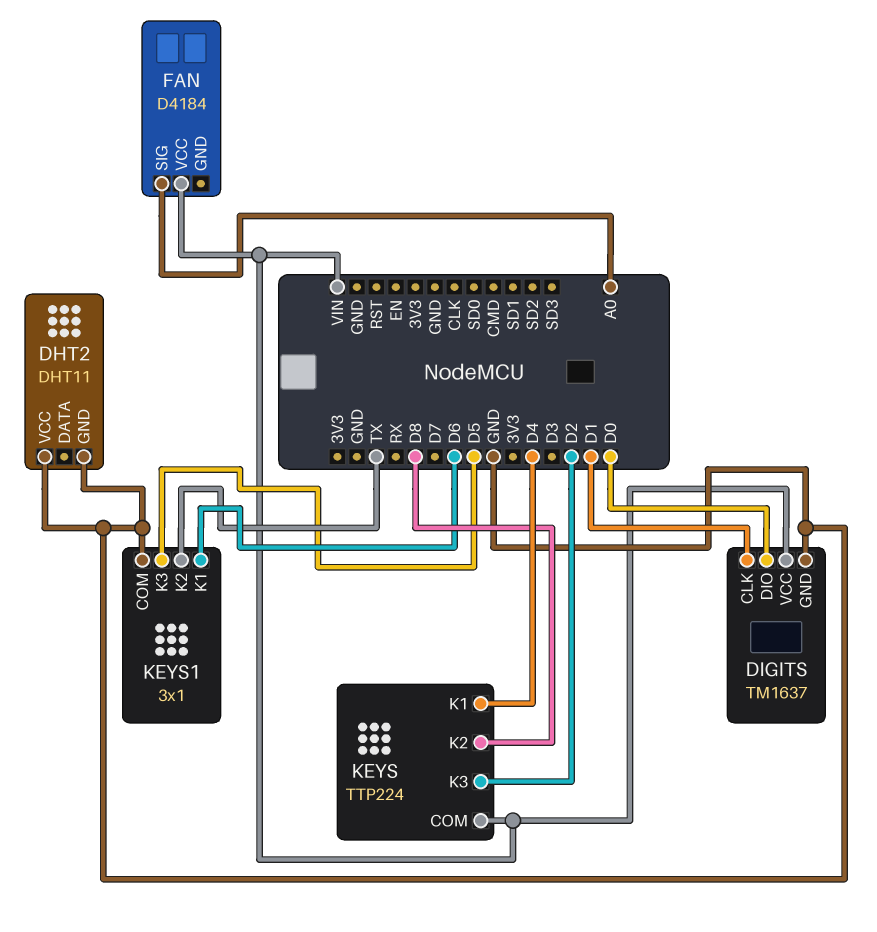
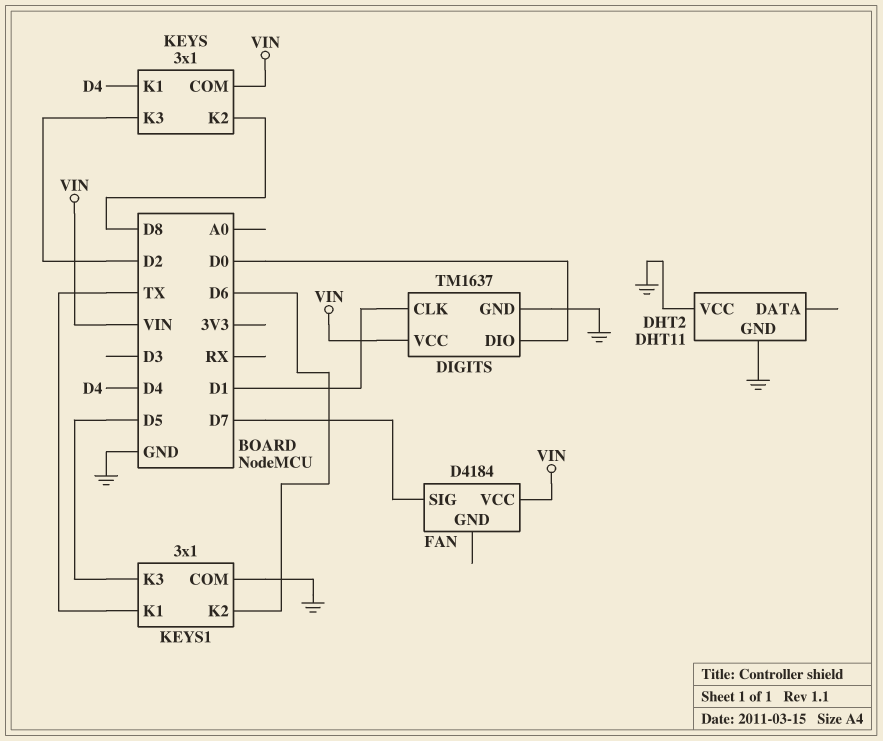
FAN pin SIG: A0 -> D7
KEYS: TTP224 -> 3x1
KEYS1 pin K1: D6 -> TX
KEYS1 pin K2: TX -> D6

